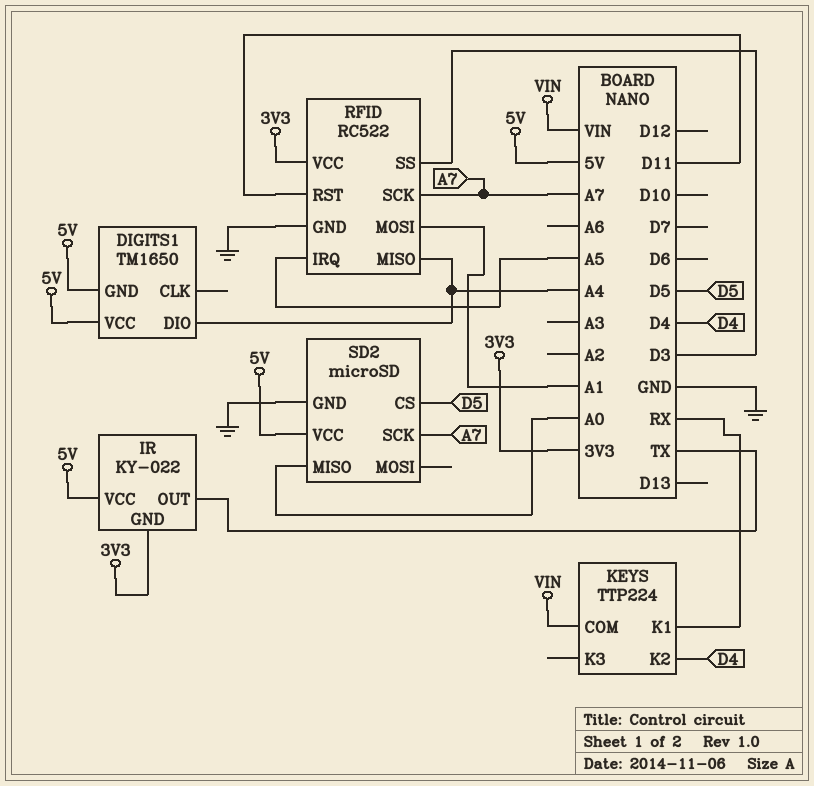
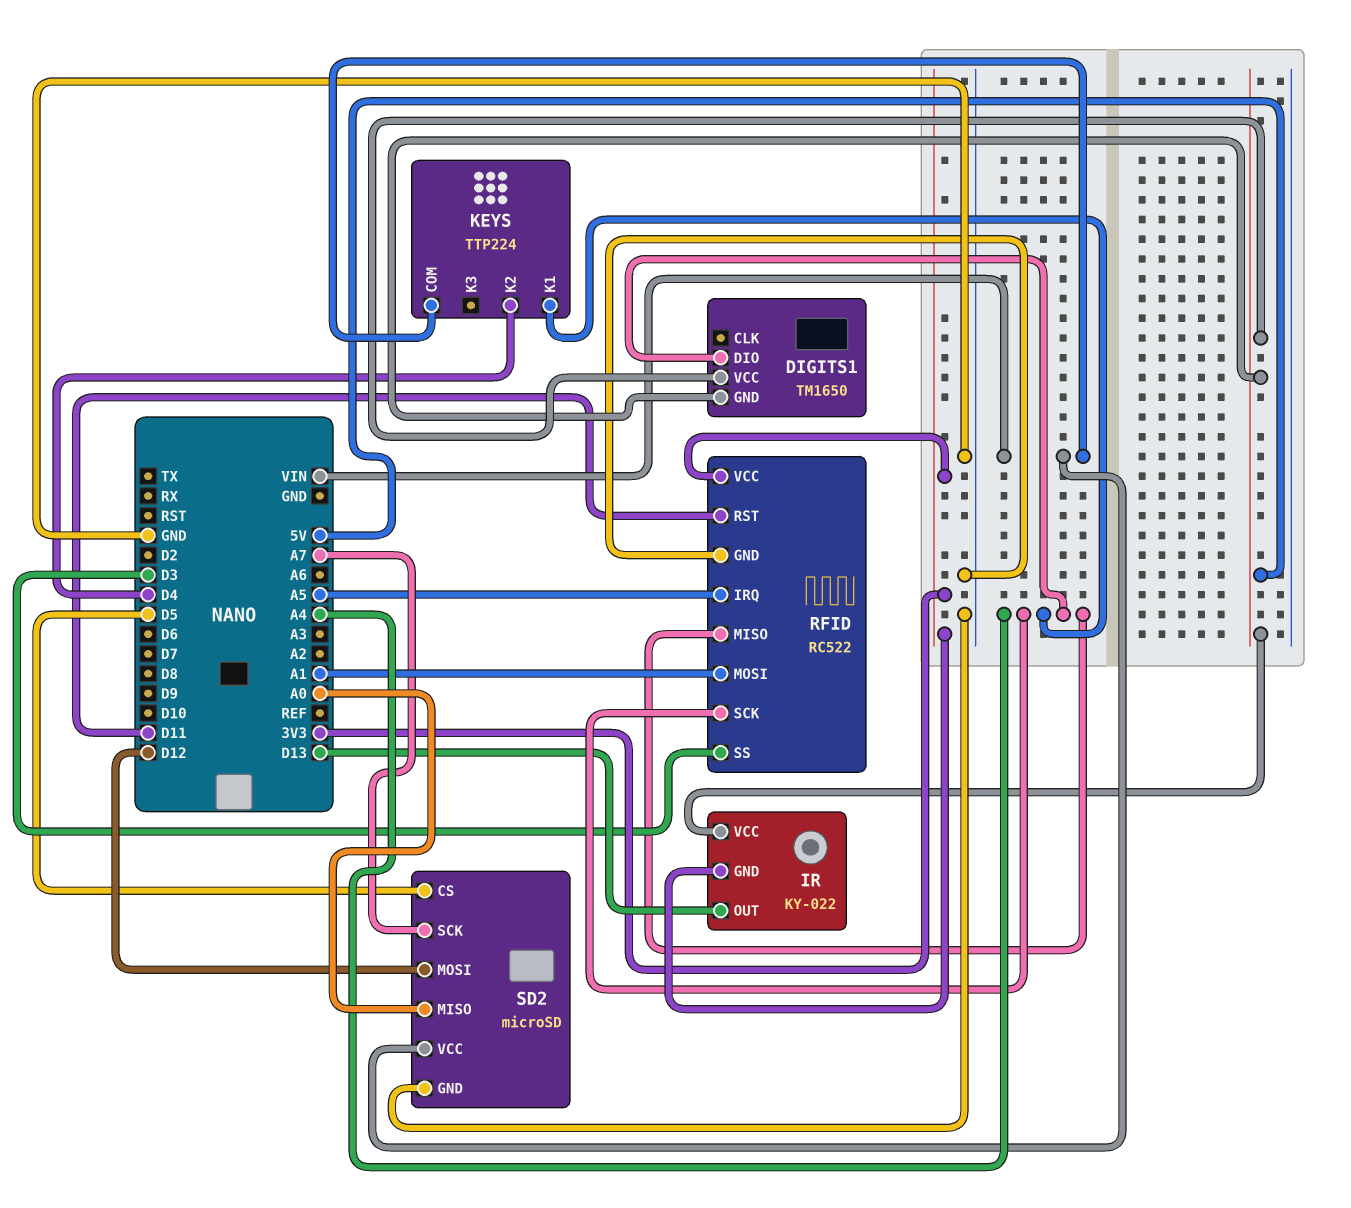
IR pin OUT: TX -> D13
KEYS pin K1: RX -> A4
RFID pin SCK: A7 -> A4
SD2 pin MOSI: none -> D12
SD2 pin VCC: 5V -> VIN

